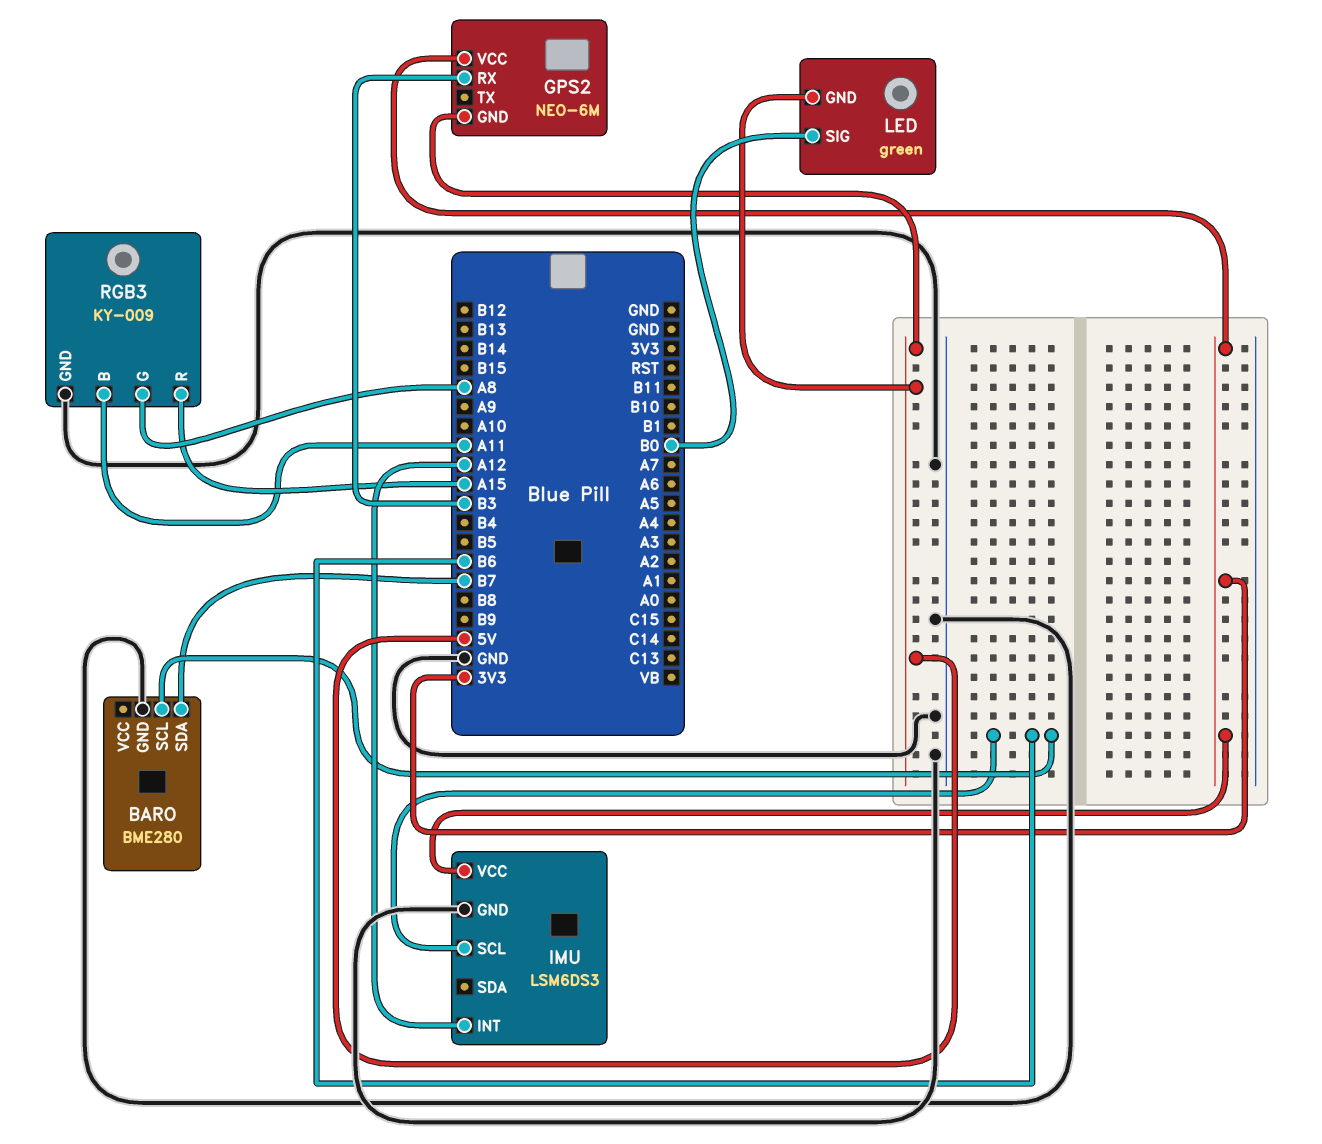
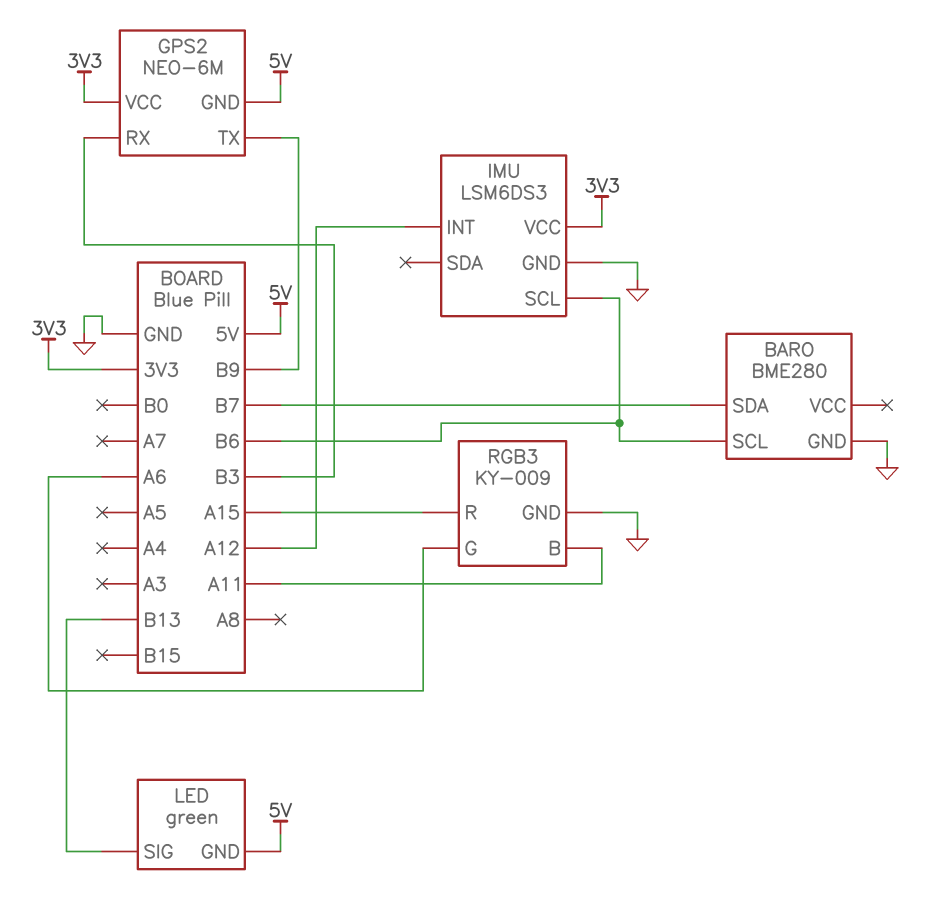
GPS2 pin TX: none -> B9
LED pin SIG: B0 -> B13
RGB3 pin G: A8 -> A6

